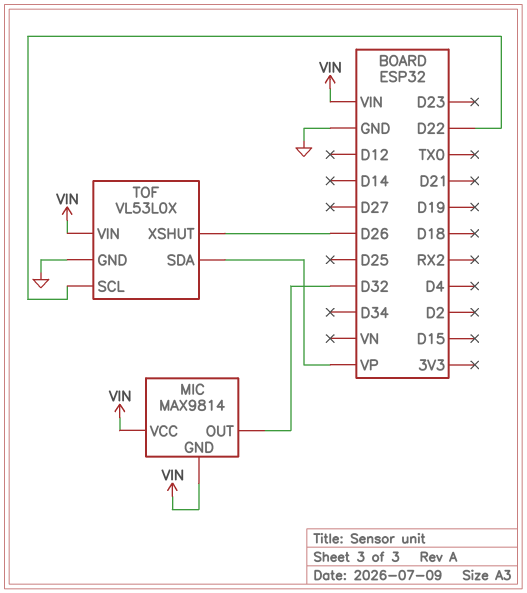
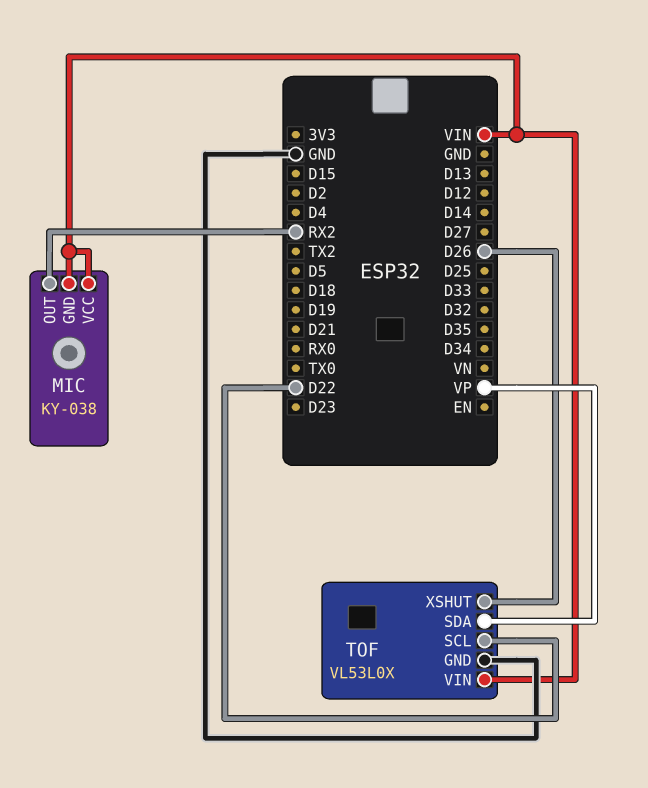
MIC: MAX9814 -> KY-038
MIC pin OUT: D32 -> RX2

